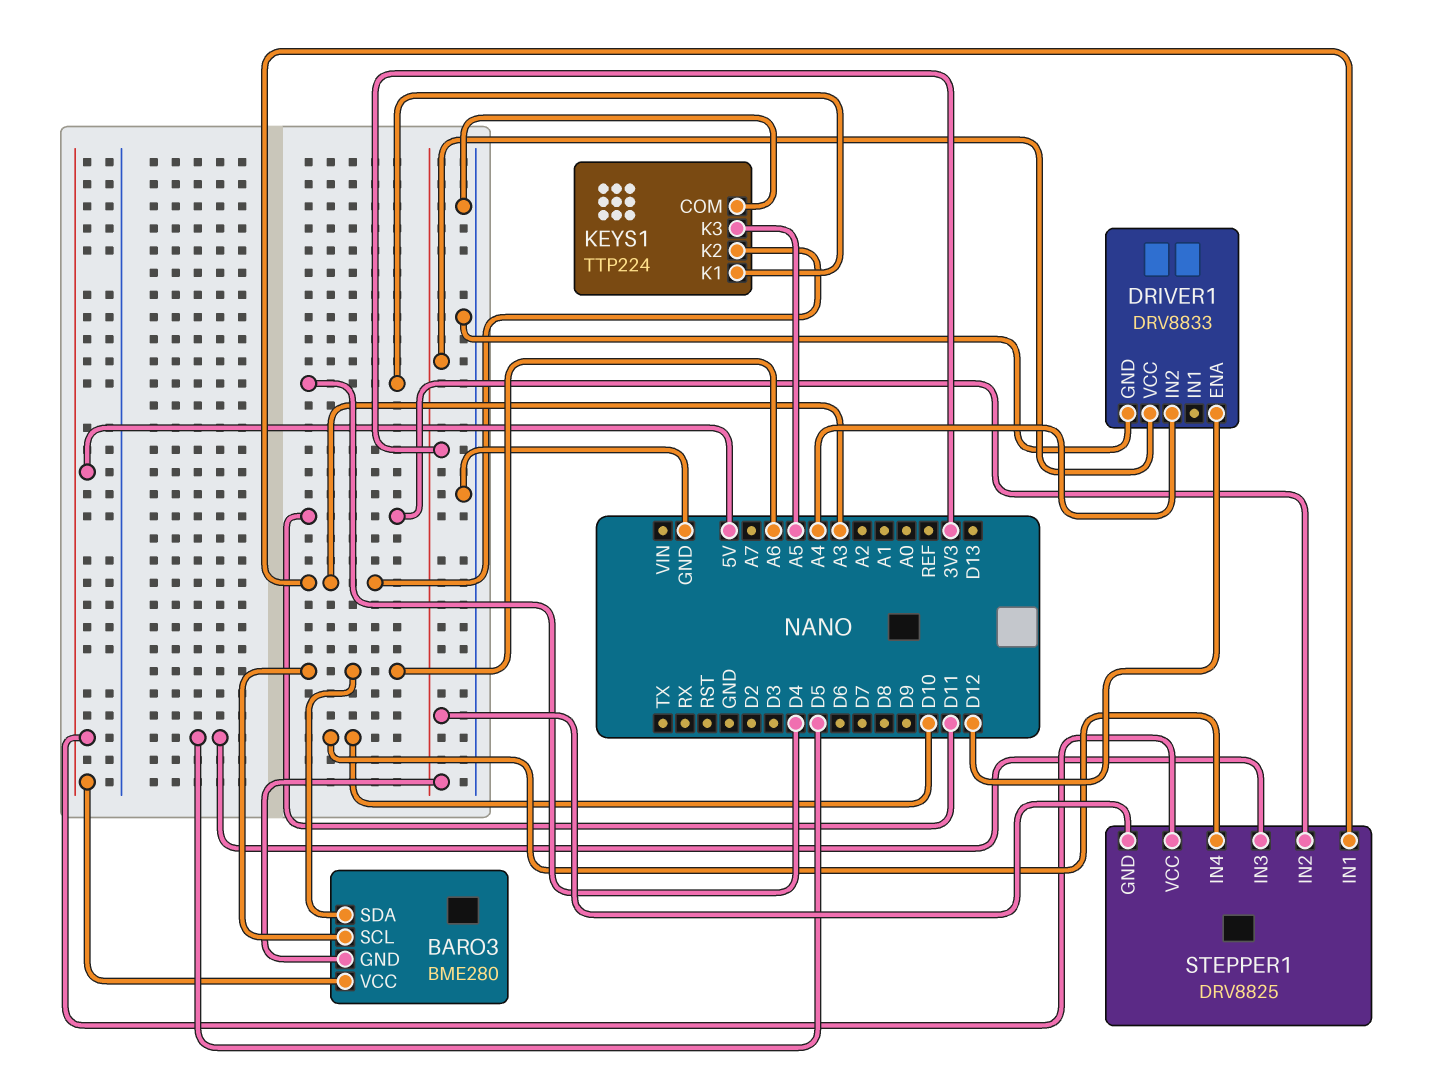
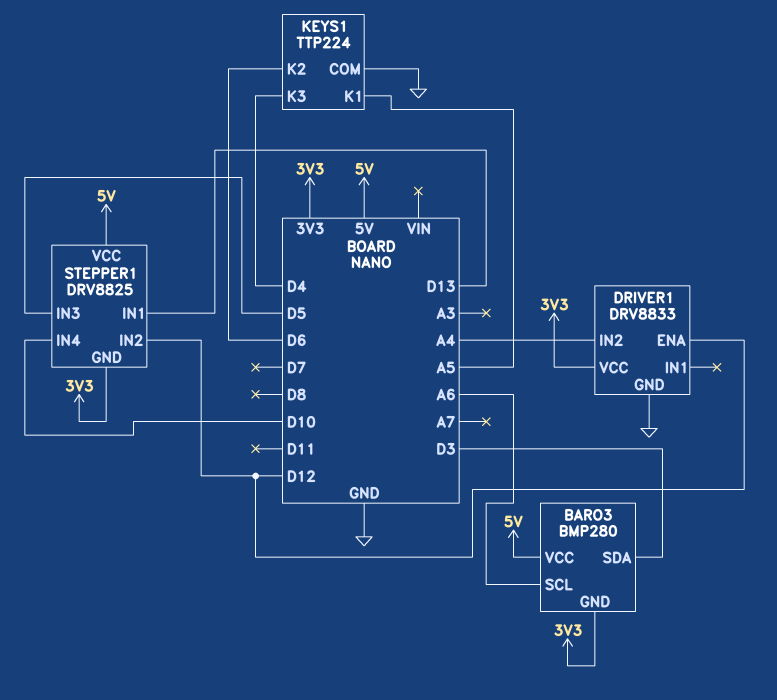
BARO3: BME280 -> BMP280
BARO3 pin SDA: A6 -> D3
KEYS1 pin K1: D4 -> A5
KEYS1 pin K2: A3 -> D6
KEYS1 pin K3: A5 -> D4
STEPPER1 pin IN1: A3 -> D13
STEPPER1 pin IN2: D11 -> D12

